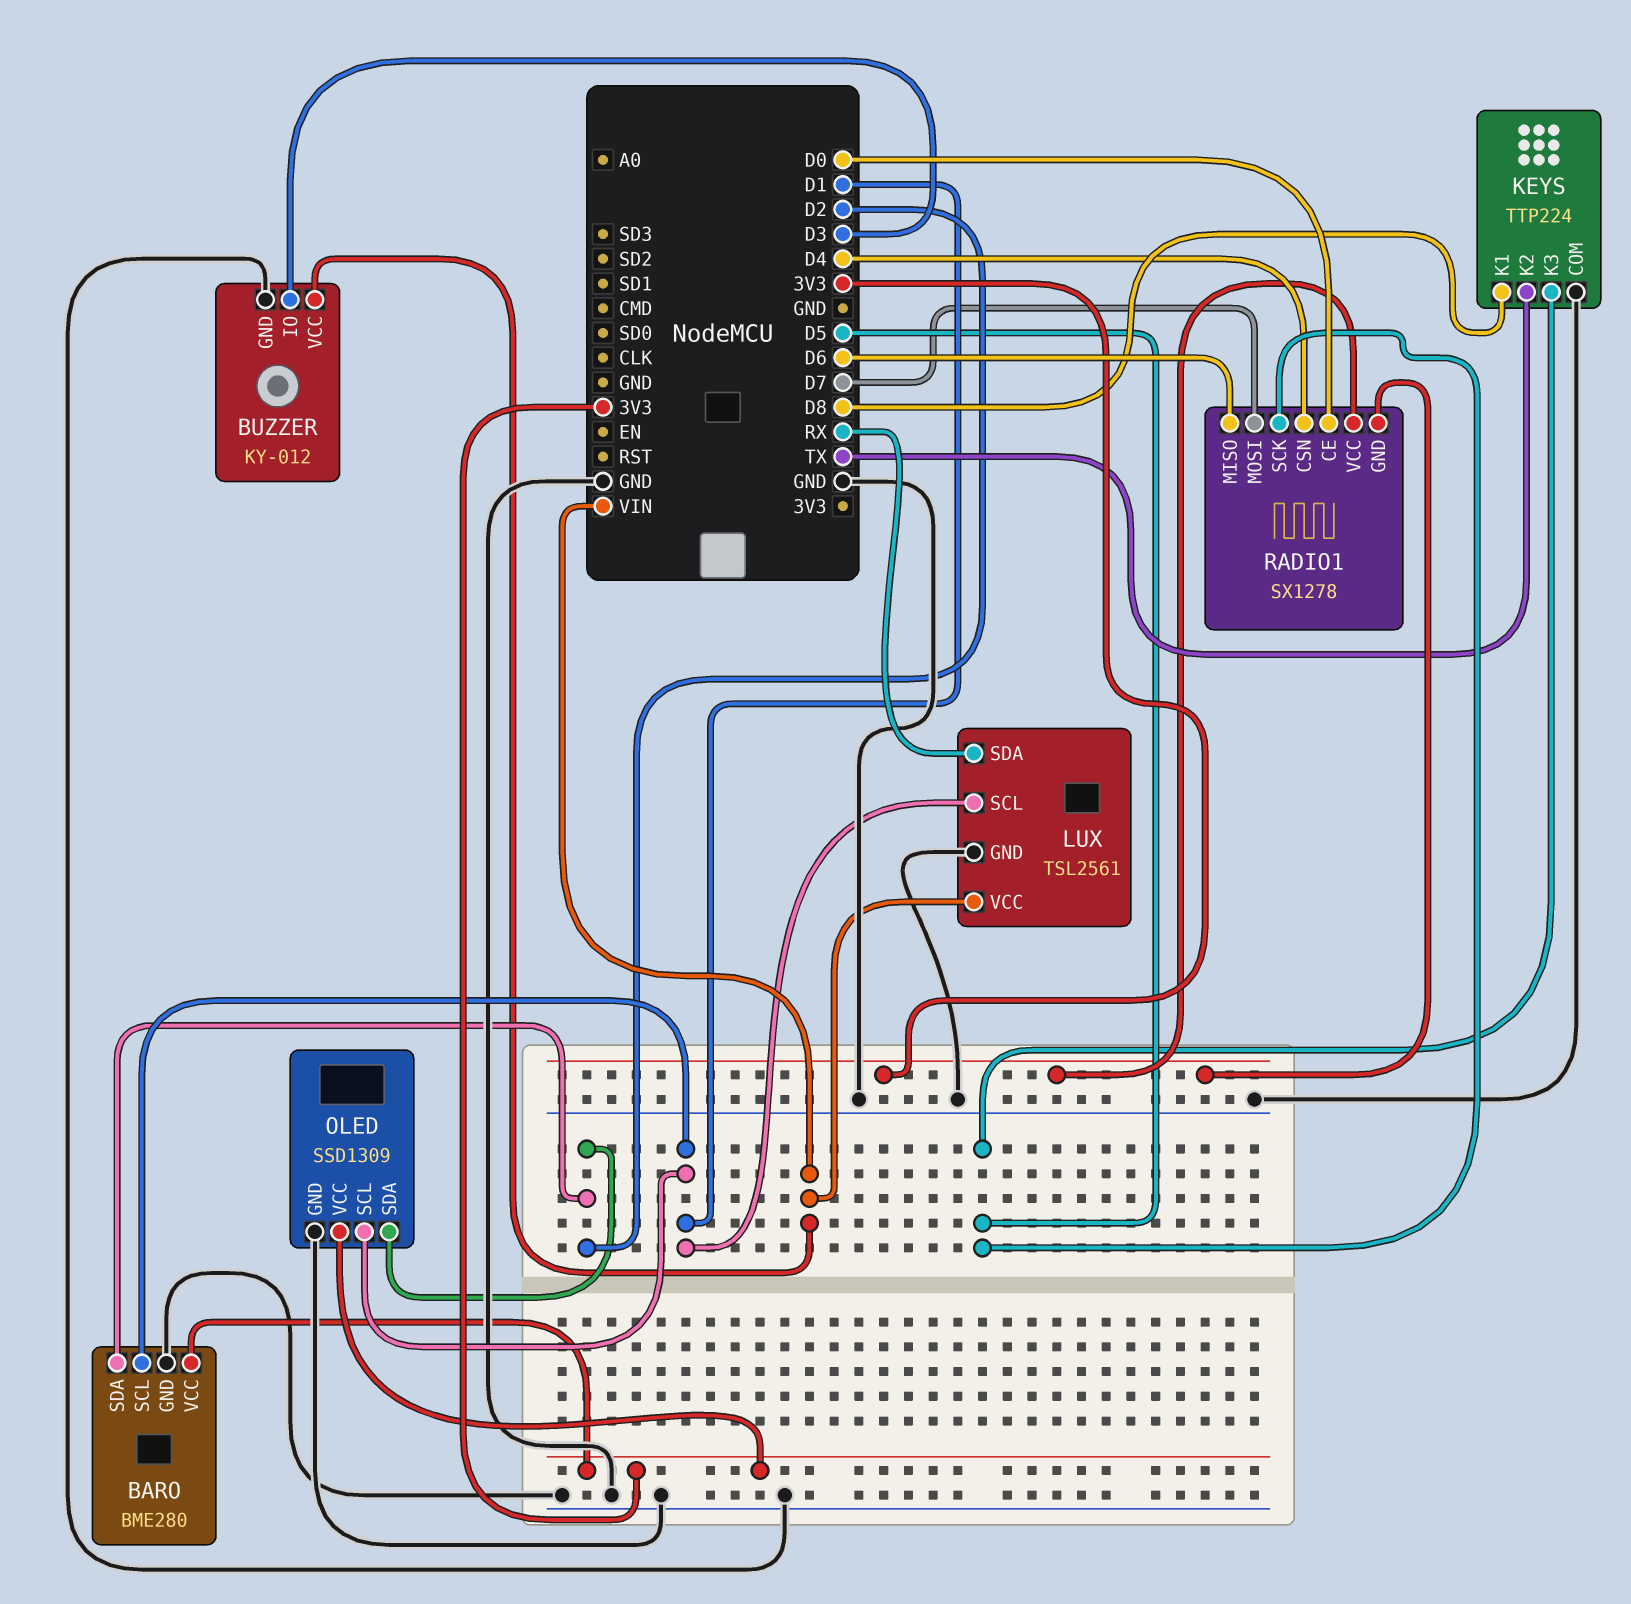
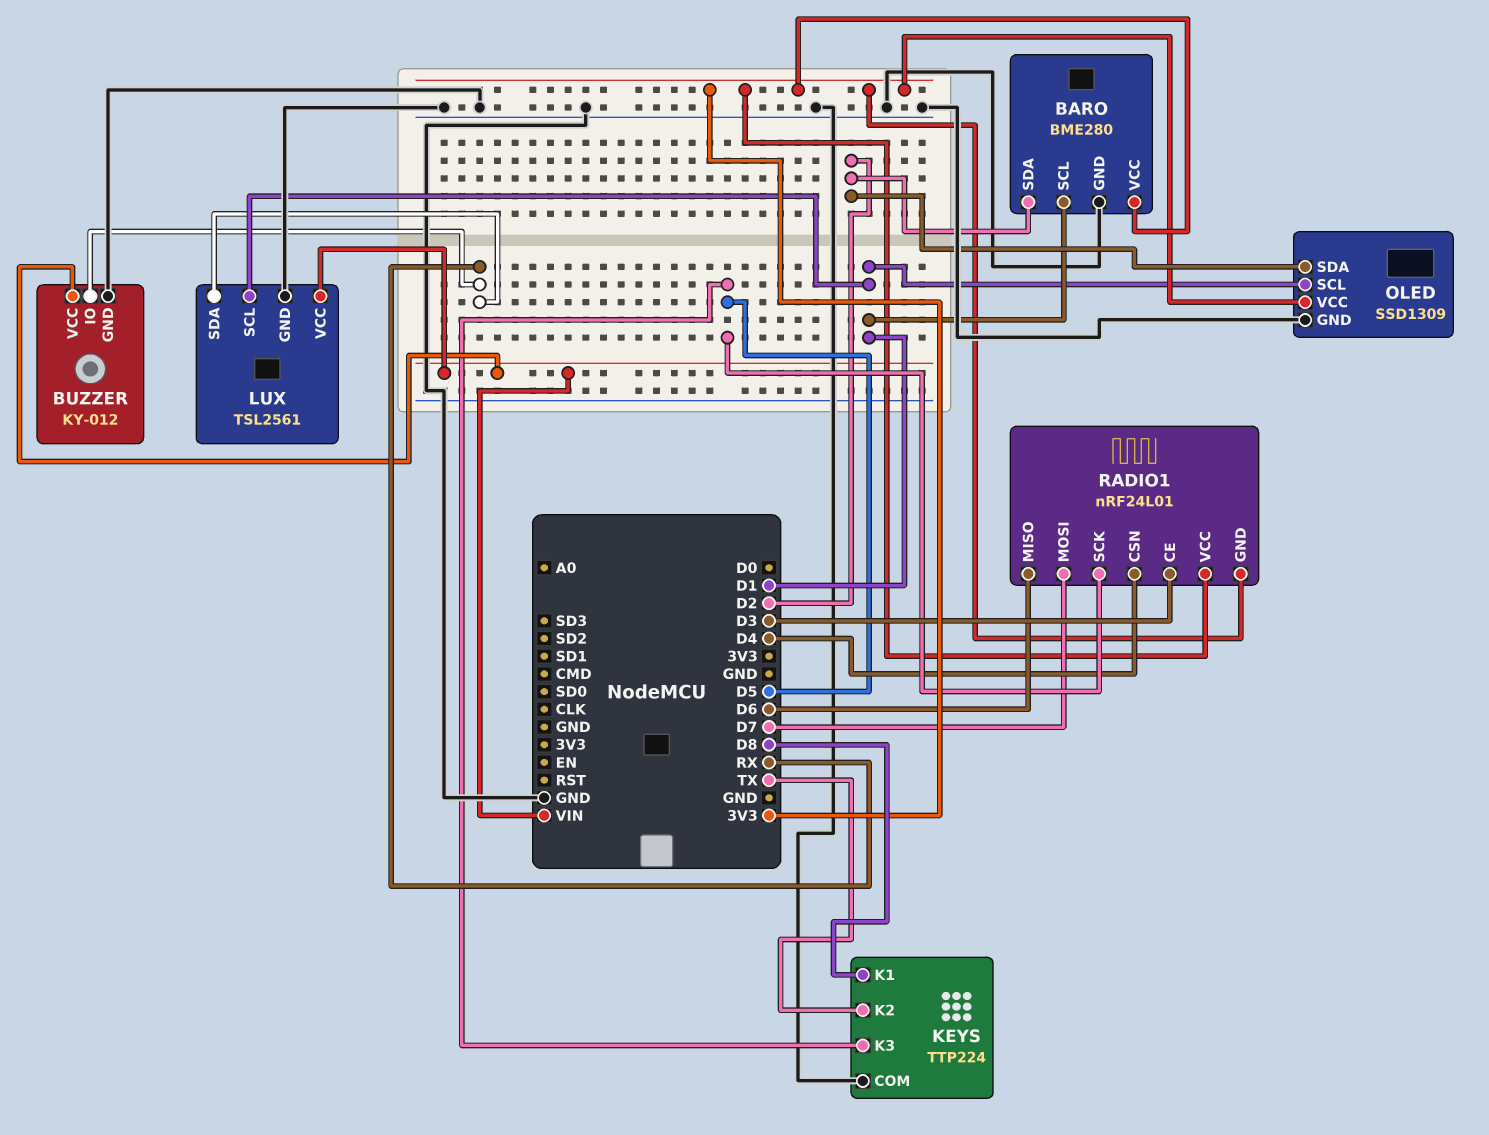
BUZZER pin IO: D3 -> RX
RADIO1: SX1278 -> nRF24L01
RADIO1 pin CE: D0 -> D3

